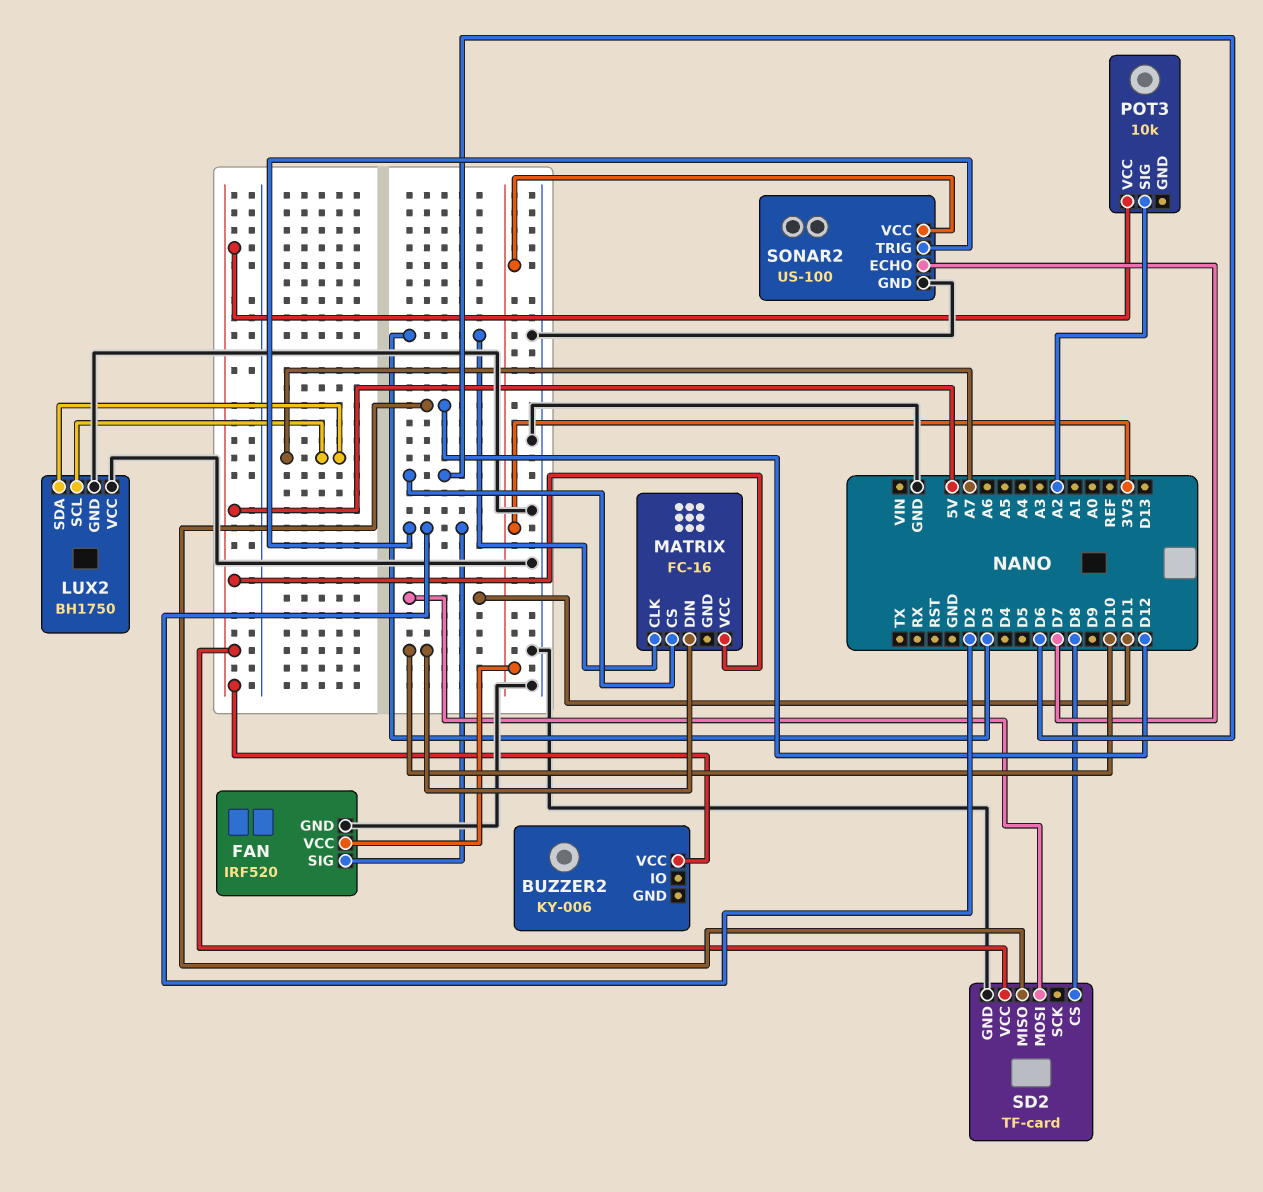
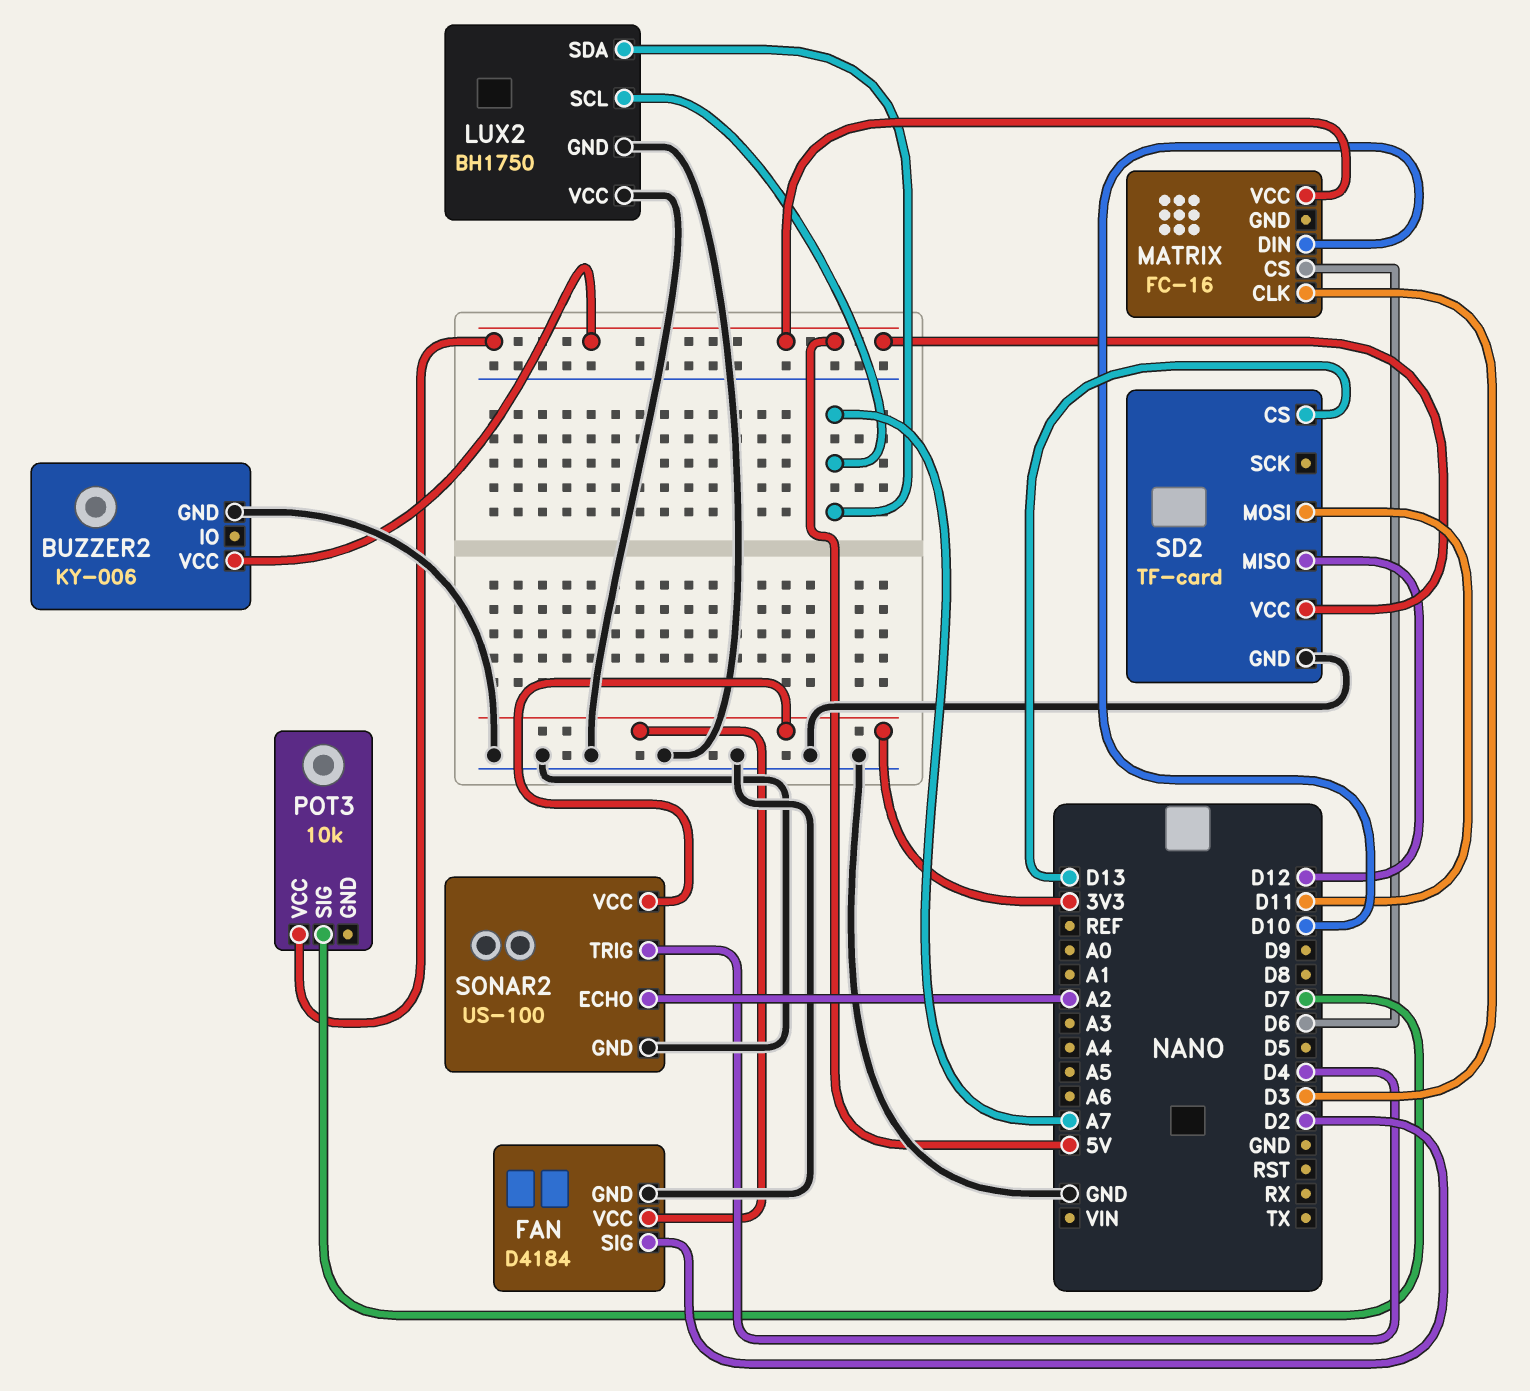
BUZZER2 pin GND: none -> GND
FAN: IRF520 -> D4184
POT3 pin SIG: A2 -> D7
SD2 pin CS: D8 -> D13
SONAR2 pin ECHO: D7 -> A2
SONAR2 pin TRIG: D2 -> D4

